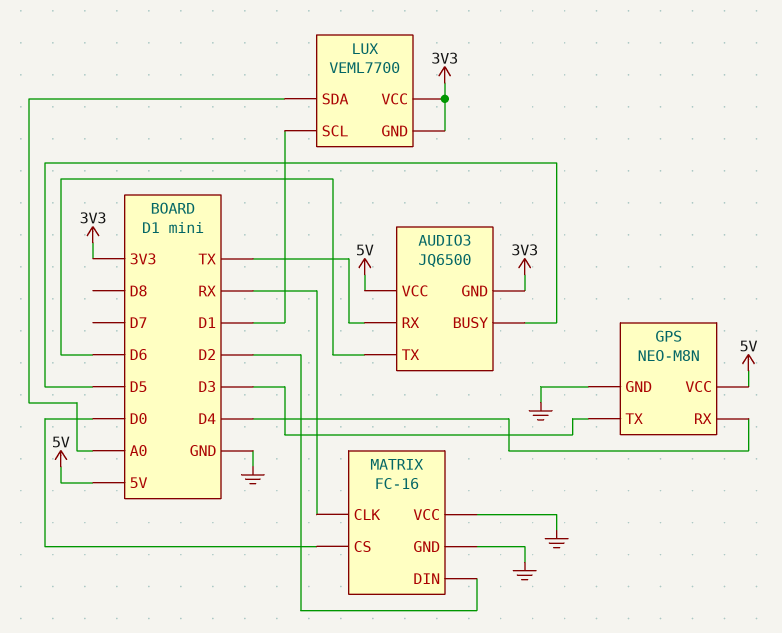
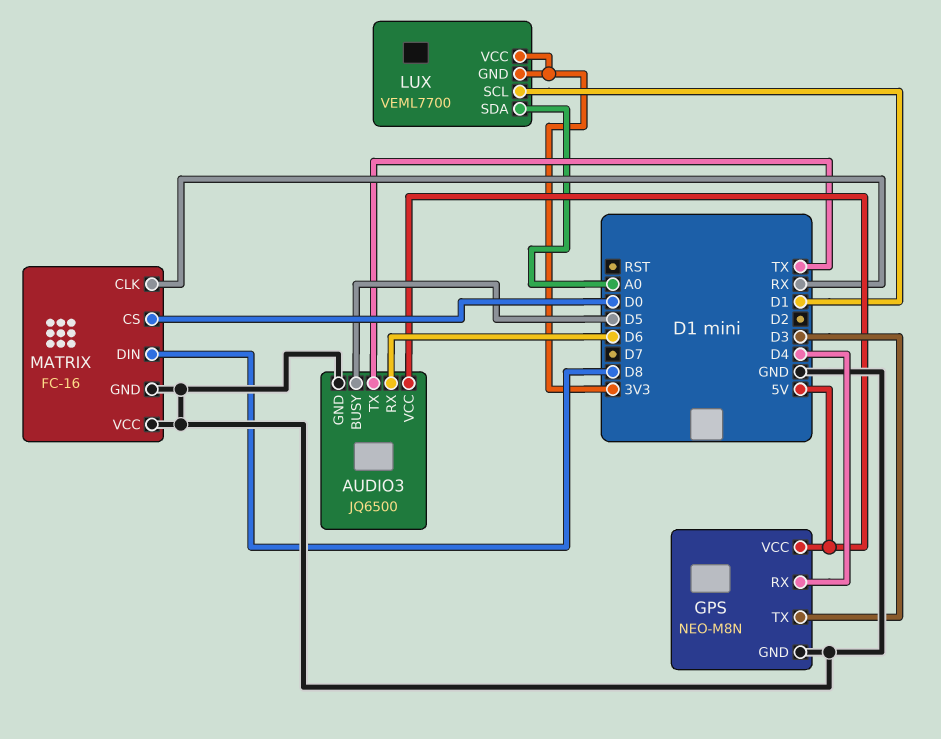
AUDIO3 pin GND: 3V3 -> GND
AUDIO3 pin RX: TX -> D6
AUDIO3 pin TX: D6 -> TX
MATRIX pin DIN: D2 -> D8

